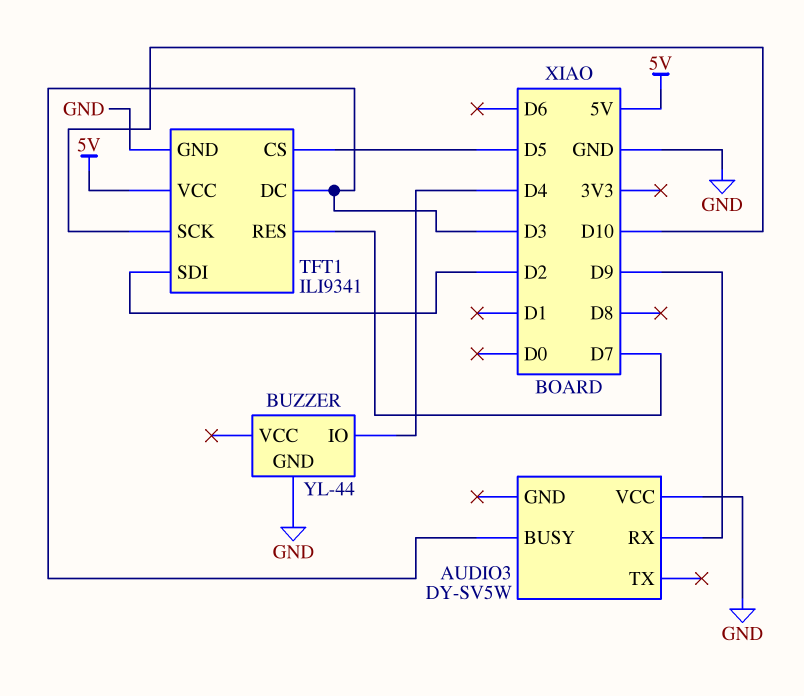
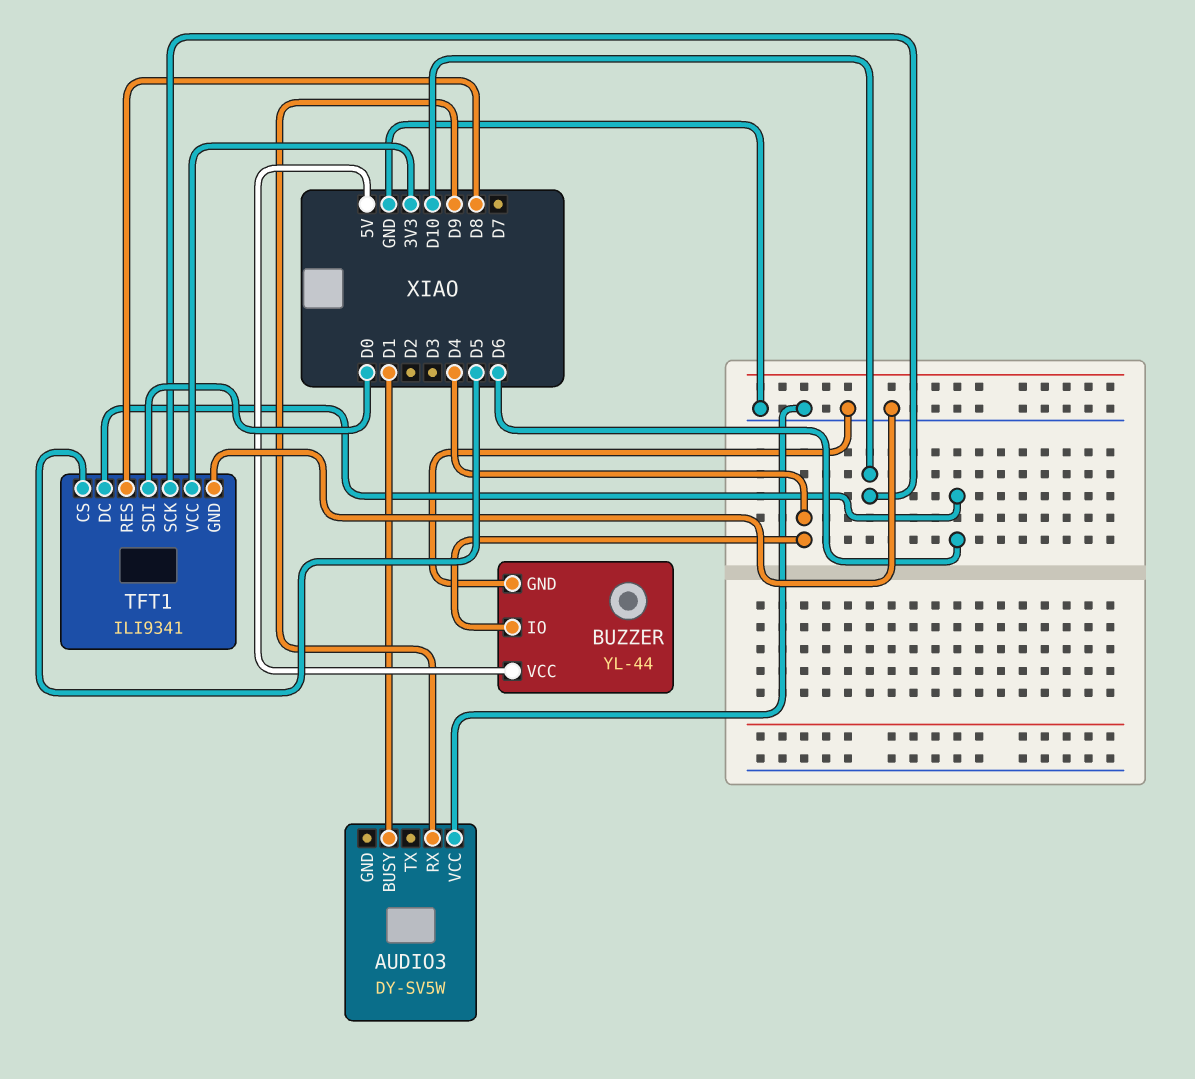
AUDIO3 pin BUSY: D3 -> D1
BUZZER pin VCC: none -> 5V
TFT1 pin DC: D3 -> D6
TFT1 pin RES: D7 -> D8
TFT1 pin SDI: D2 -> D0
TFT1 pin VCC: 5V -> 3V3

